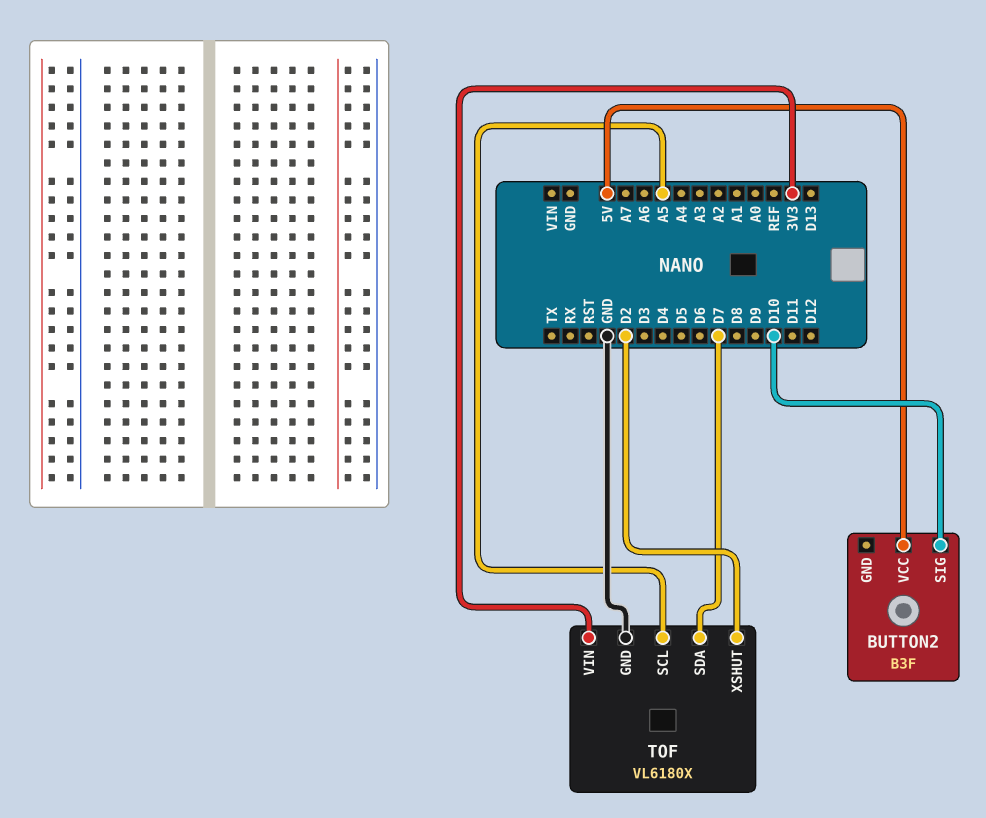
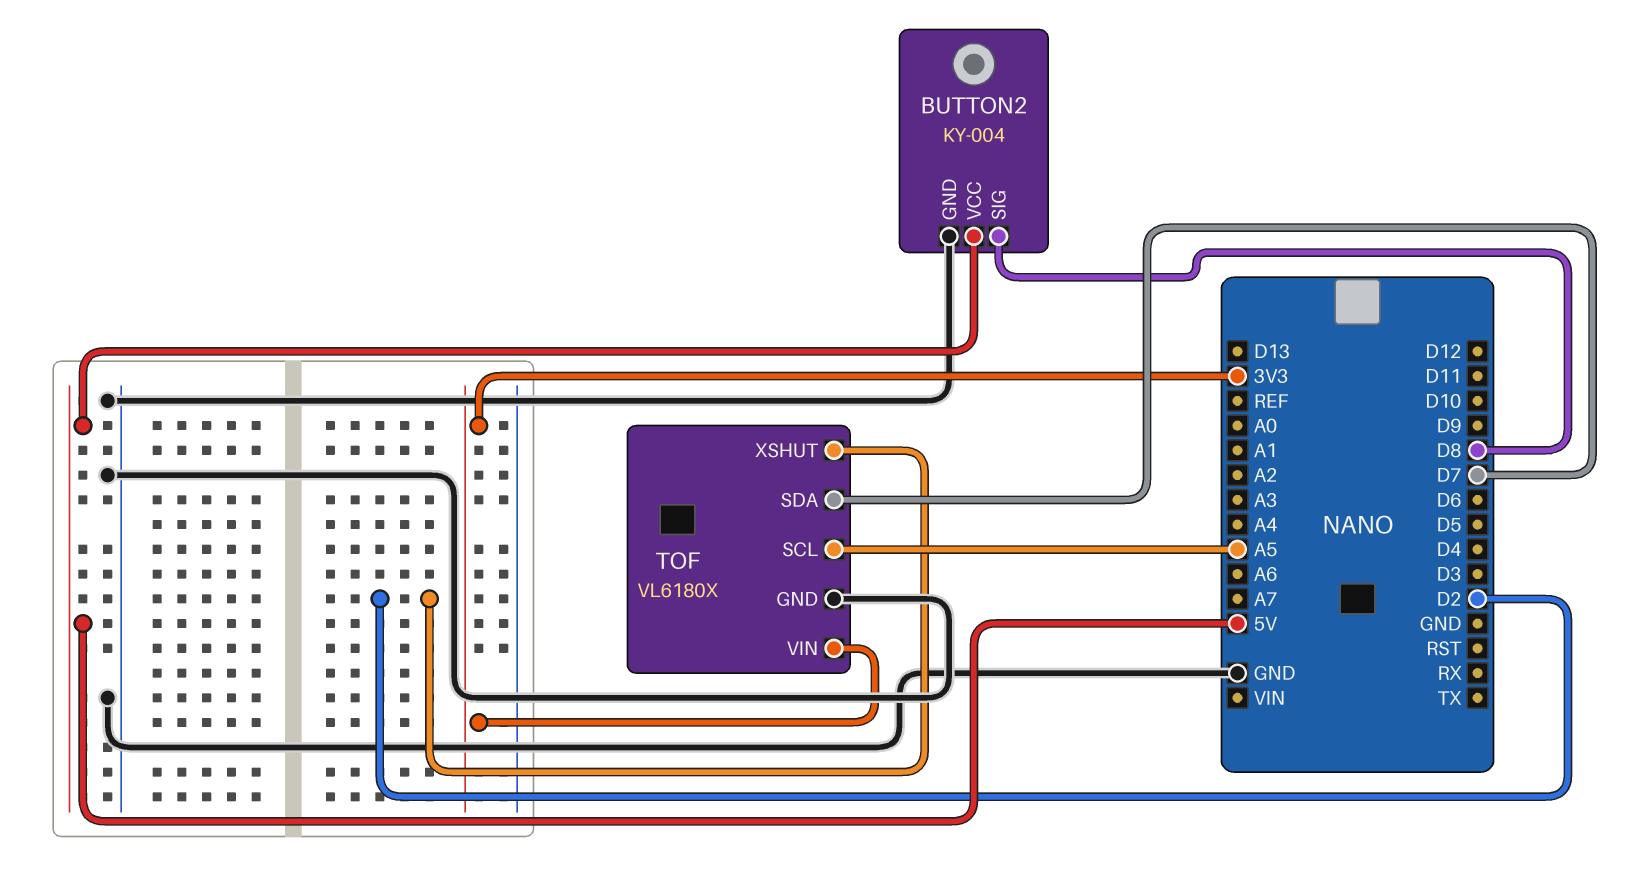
BUTTON2: B3F -> KY-004
BUTTON2 pin GND: none -> GND
BUTTON2 pin SIG: D10 -> D8

